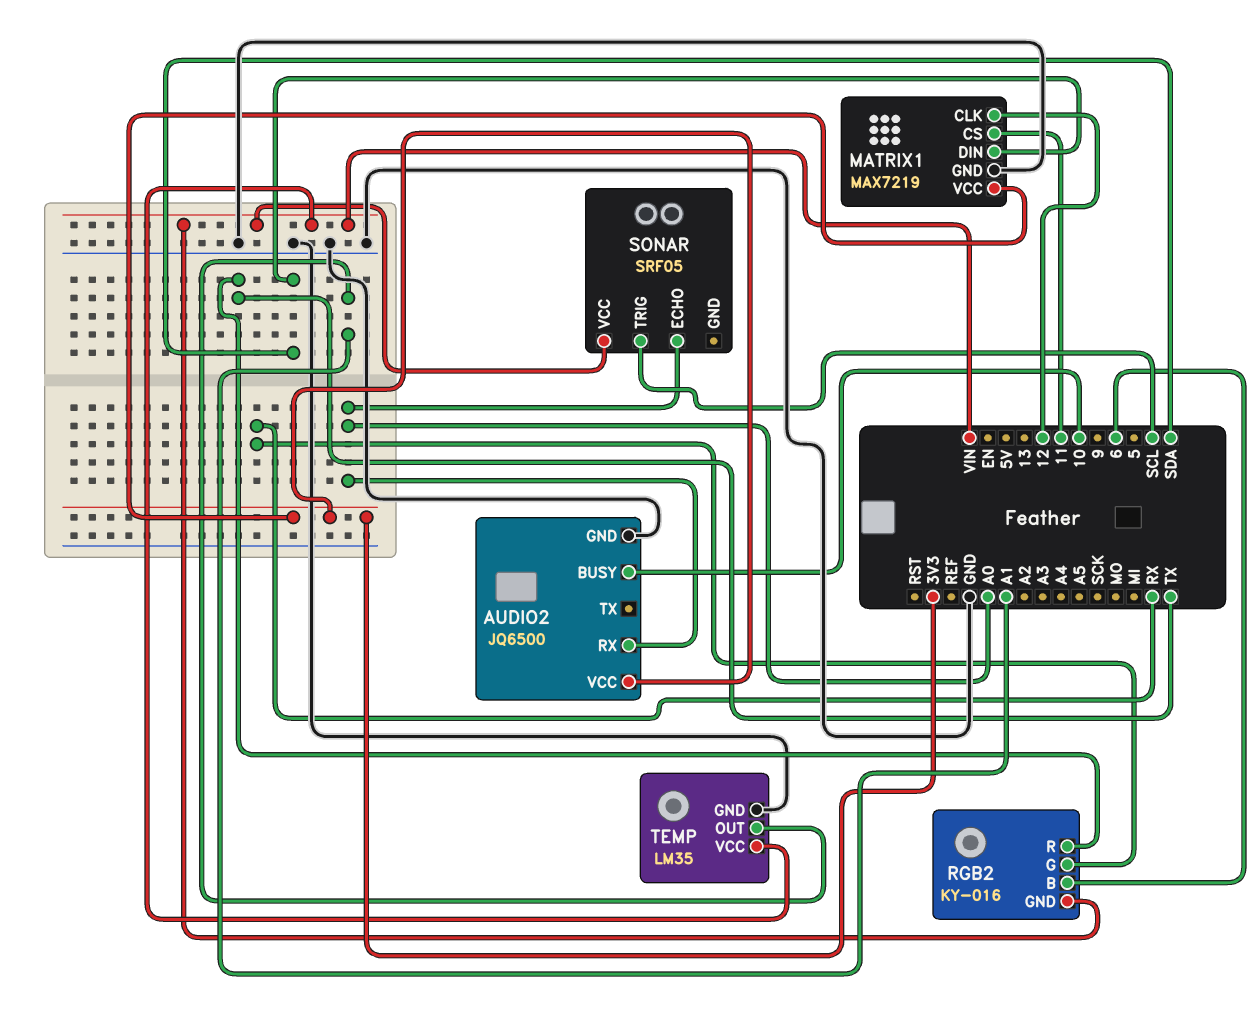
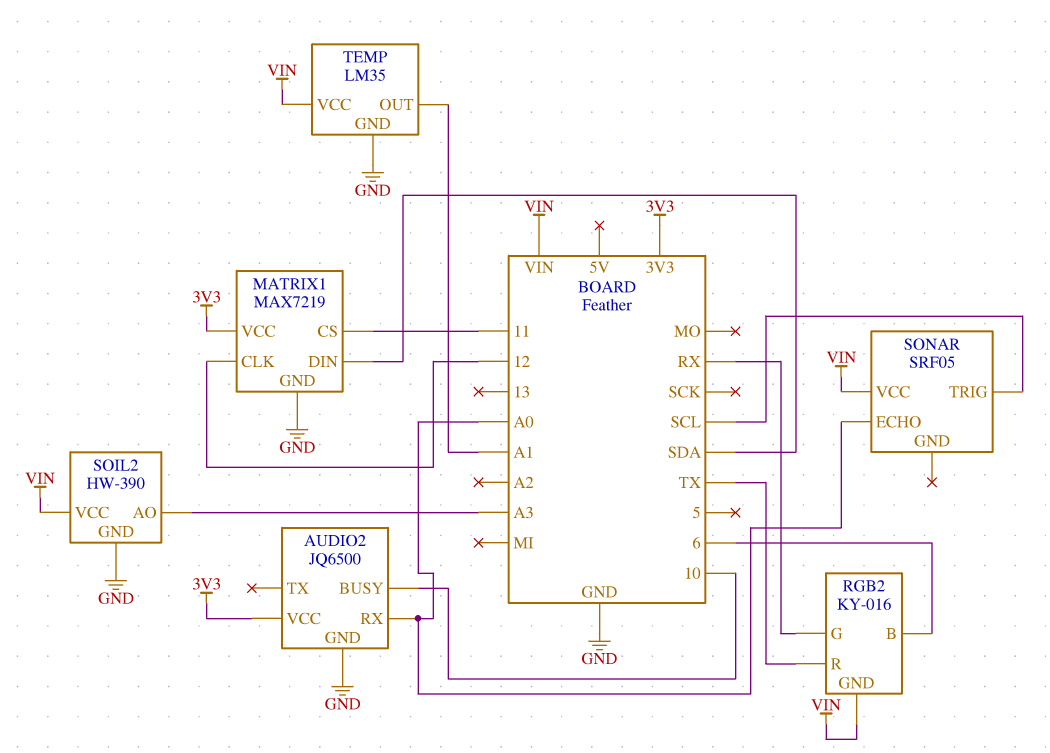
SOIL2: none -> HW-390
SOIL2 pin AO: none -> A3
SOIL2 pin GND: none -> GND
SOIL2 pin VCC: none -> VIN

